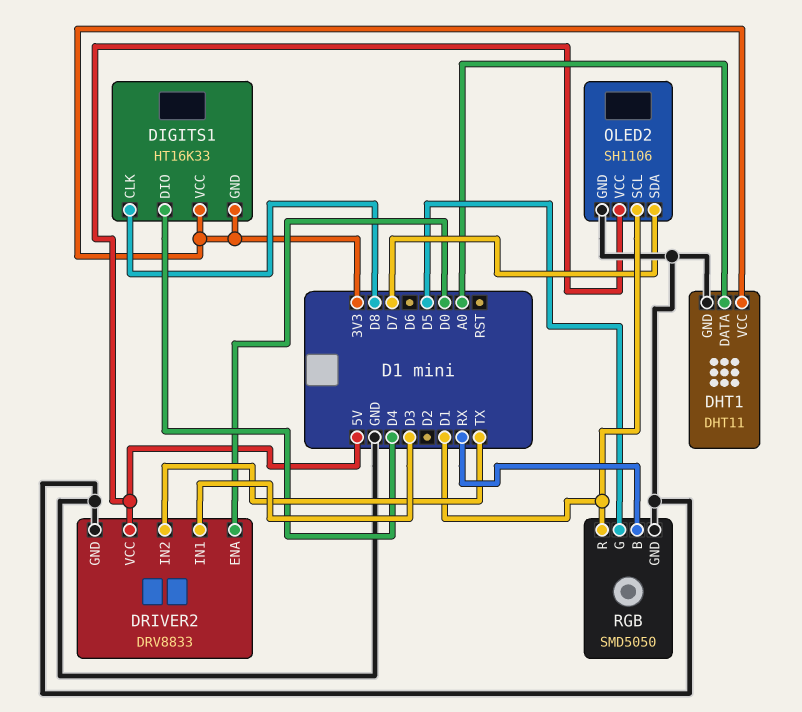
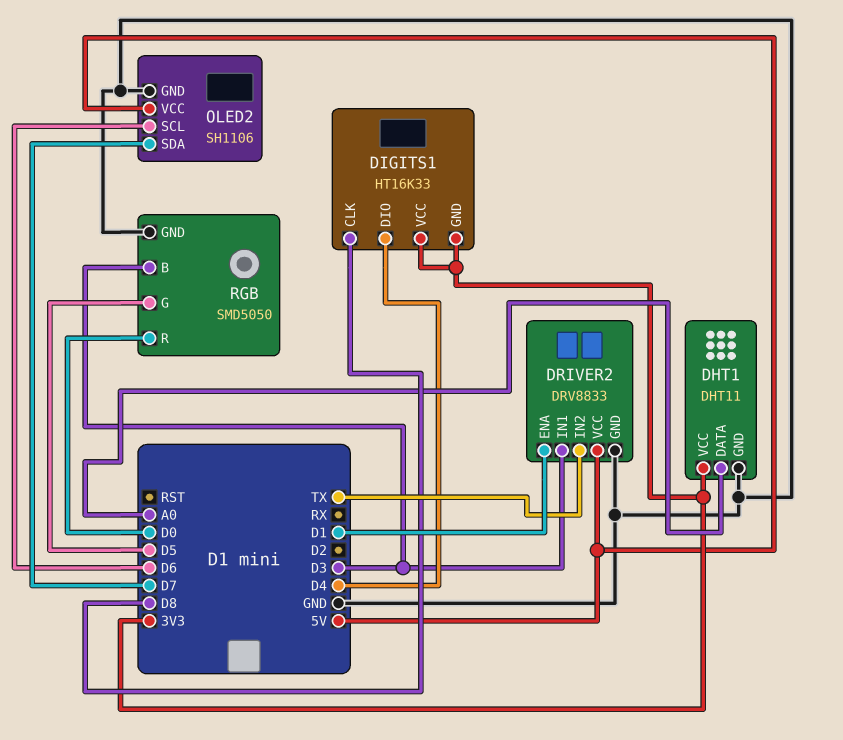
DRIVER2 pin ENA: D0 -> D1
OLED2 pin SCL: D1 -> D6
RGB pin B: RX -> D3
RGB pin R: D1 -> D0

